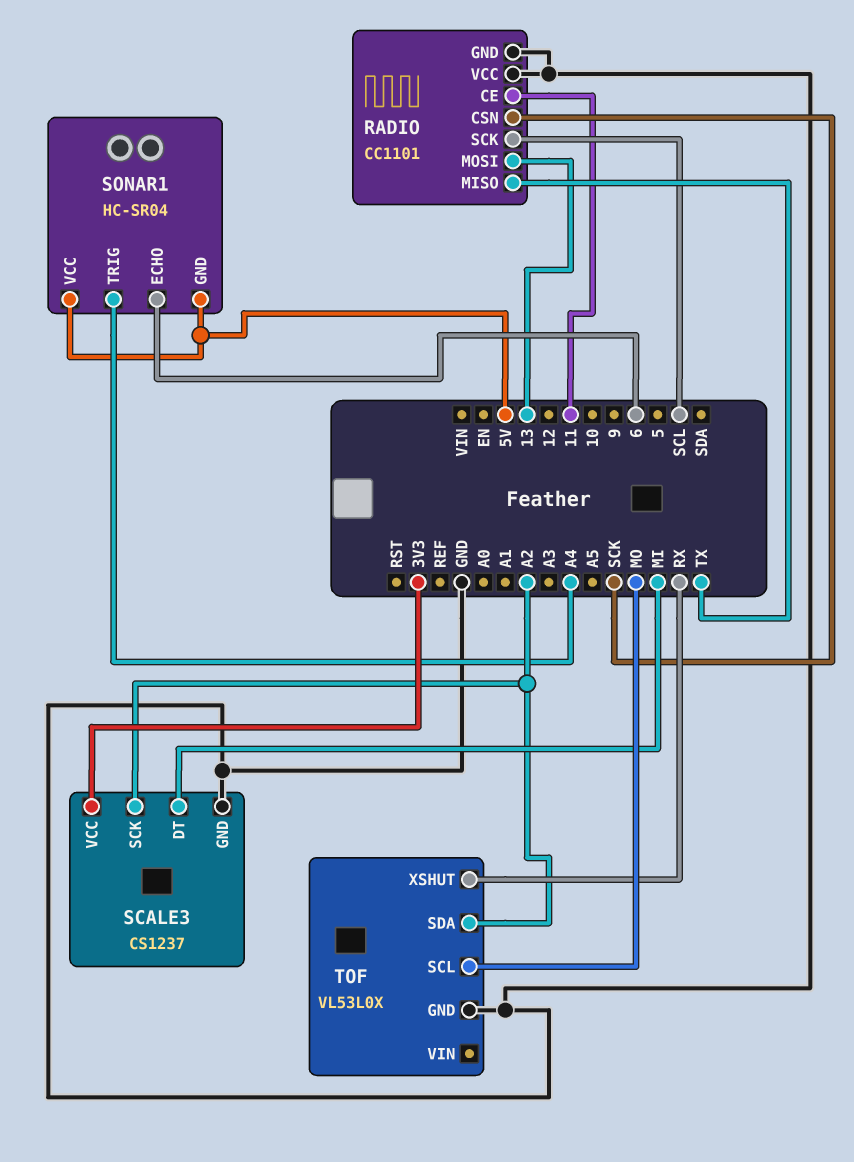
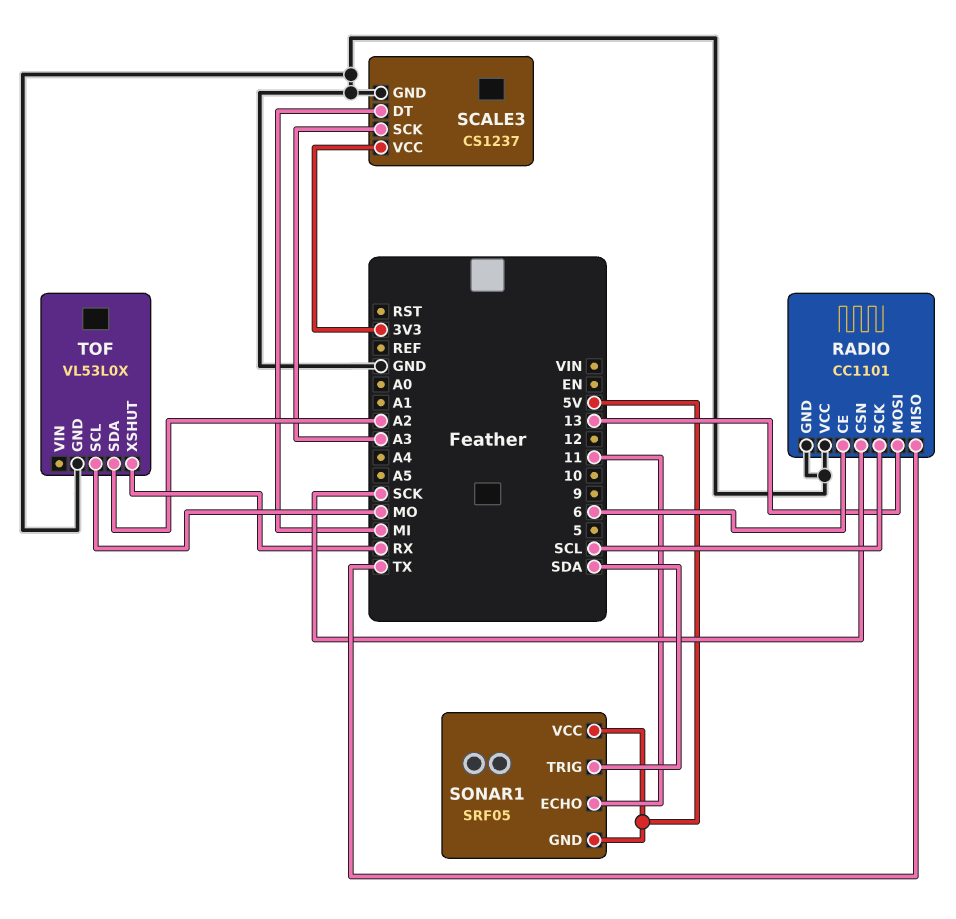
RADIO pin CE: 11 -> 6
SCALE3 pin SCK: A2 -> A3
SONAR1: HC-SR04 -> SRF05
SONAR1 pin ECHO: 6 -> 11
SONAR1 pin TRIG: A4 -> SDA

